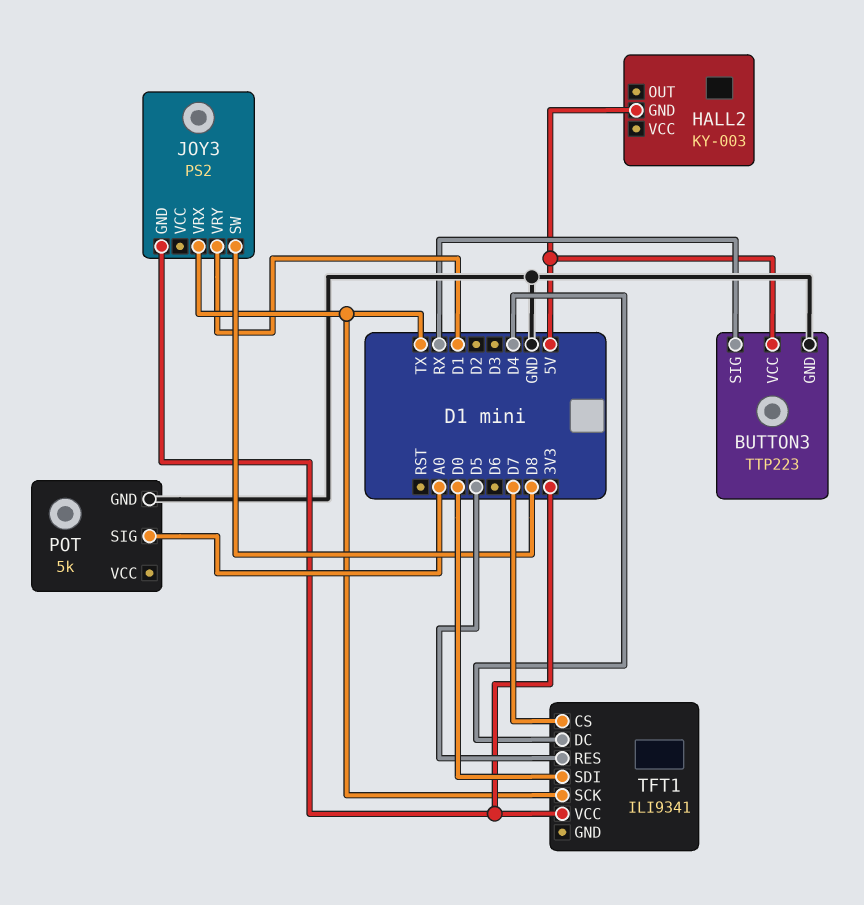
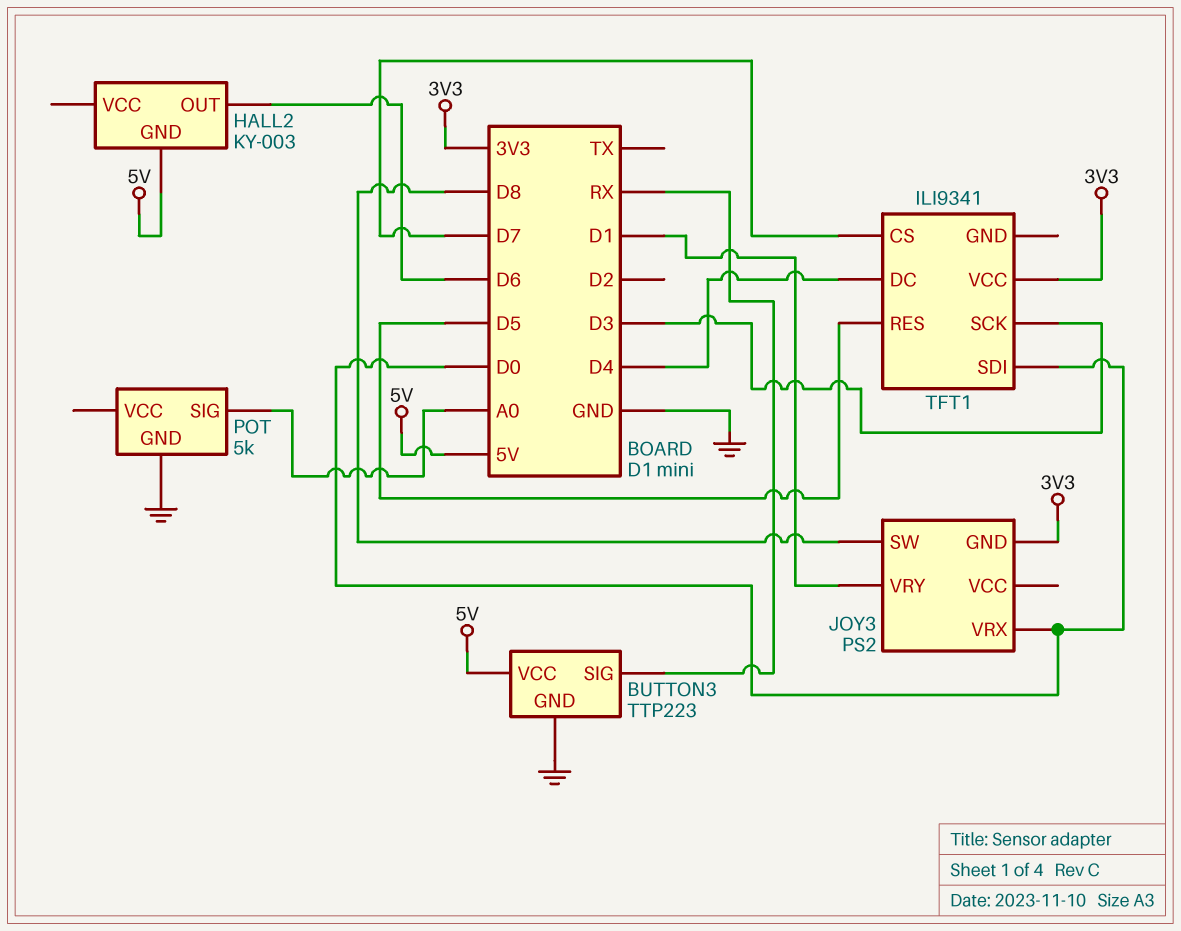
HALL2 pin OUT: none -> D6
JOY3 pin VRX: TX -> D0
TFT1 pin SCK: TX -> D3

